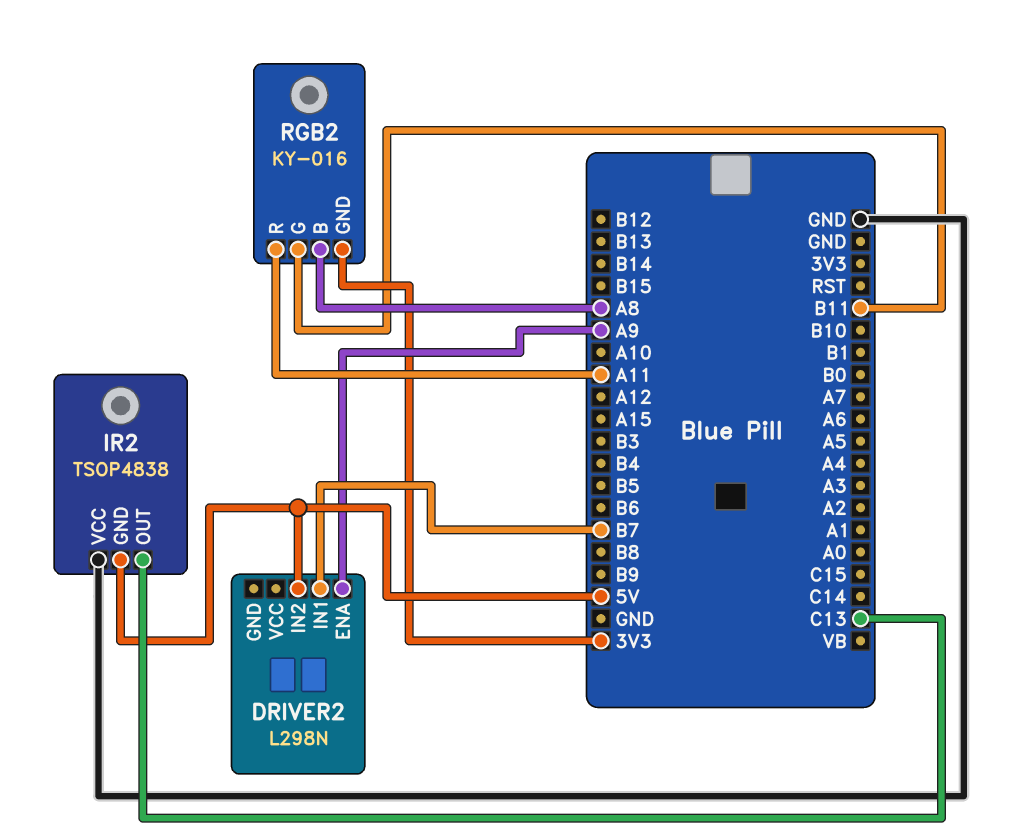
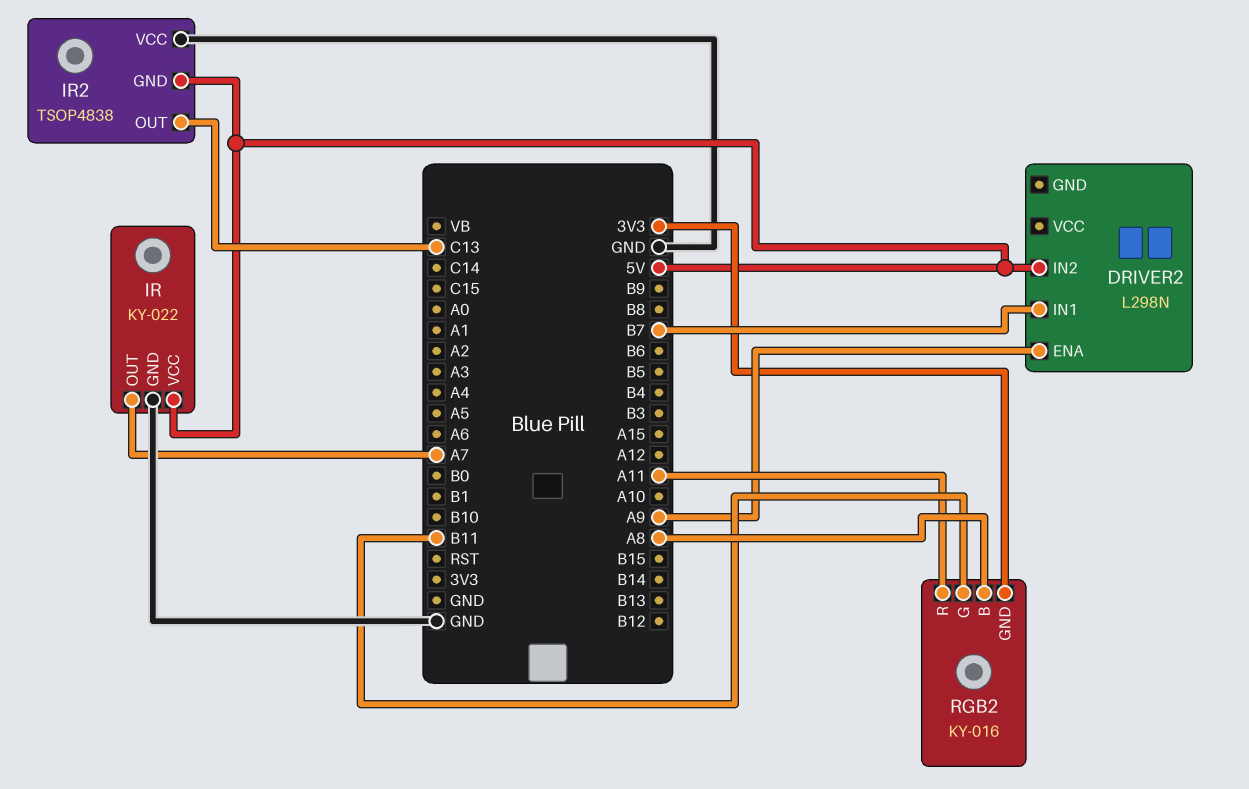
IR: none -> KY-022
IR pin GND: none -> GND
IR pin OUT: none -> A7
IR pin VCC: none -> 5V

